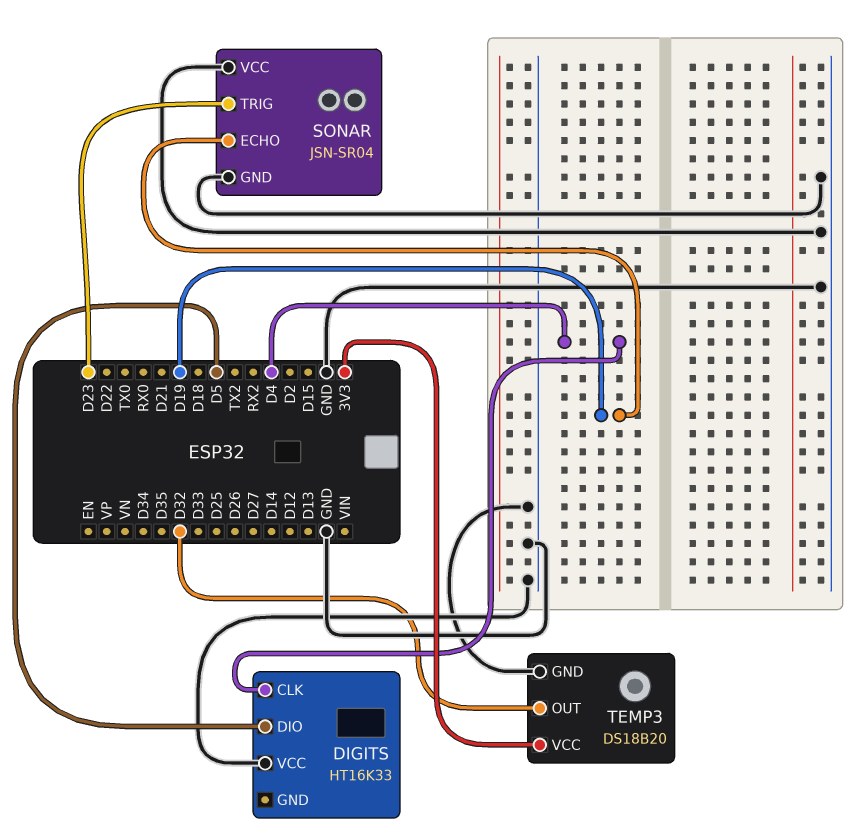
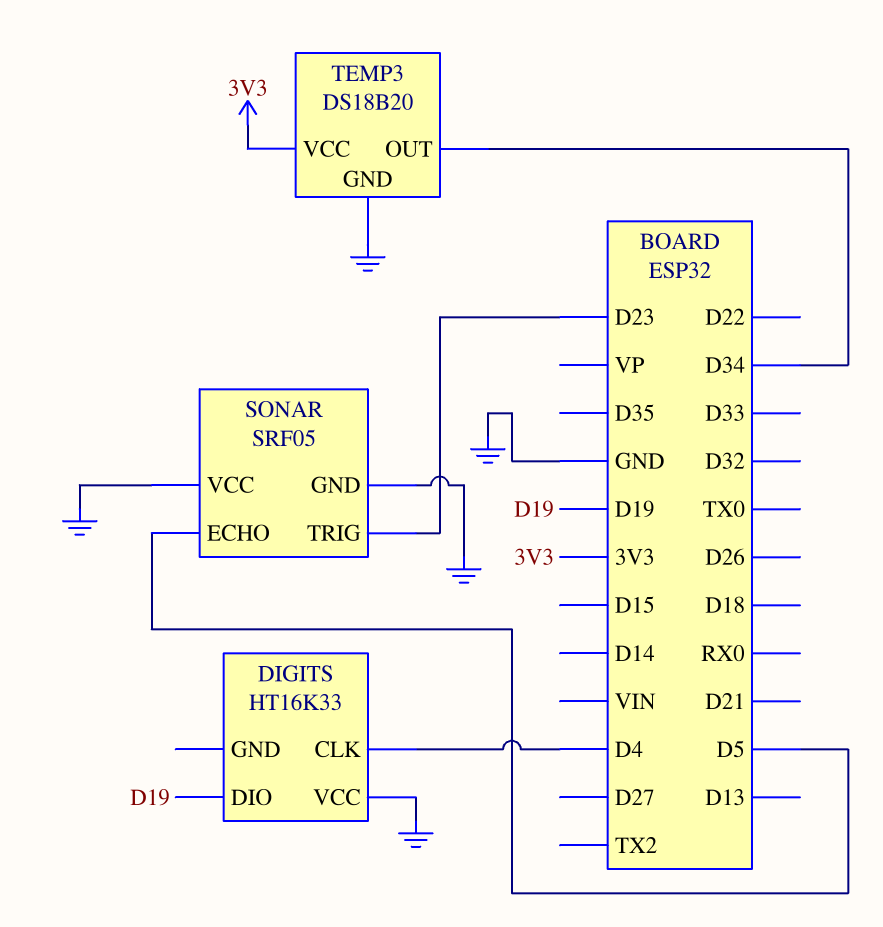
DIGITS pin DIO: D5 -> D19
SONAR: JSN-SR04 -> SRF05
SONAR pin ECHO: D19 -> D5
TEMP3 pin OUT: D32 -> D34

